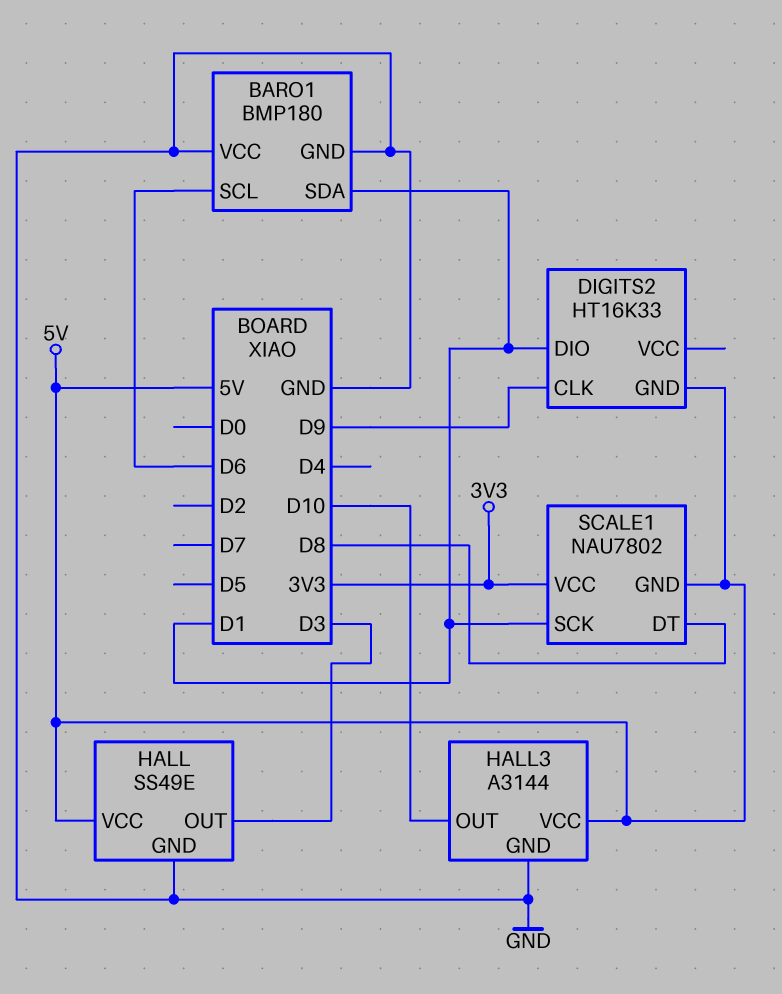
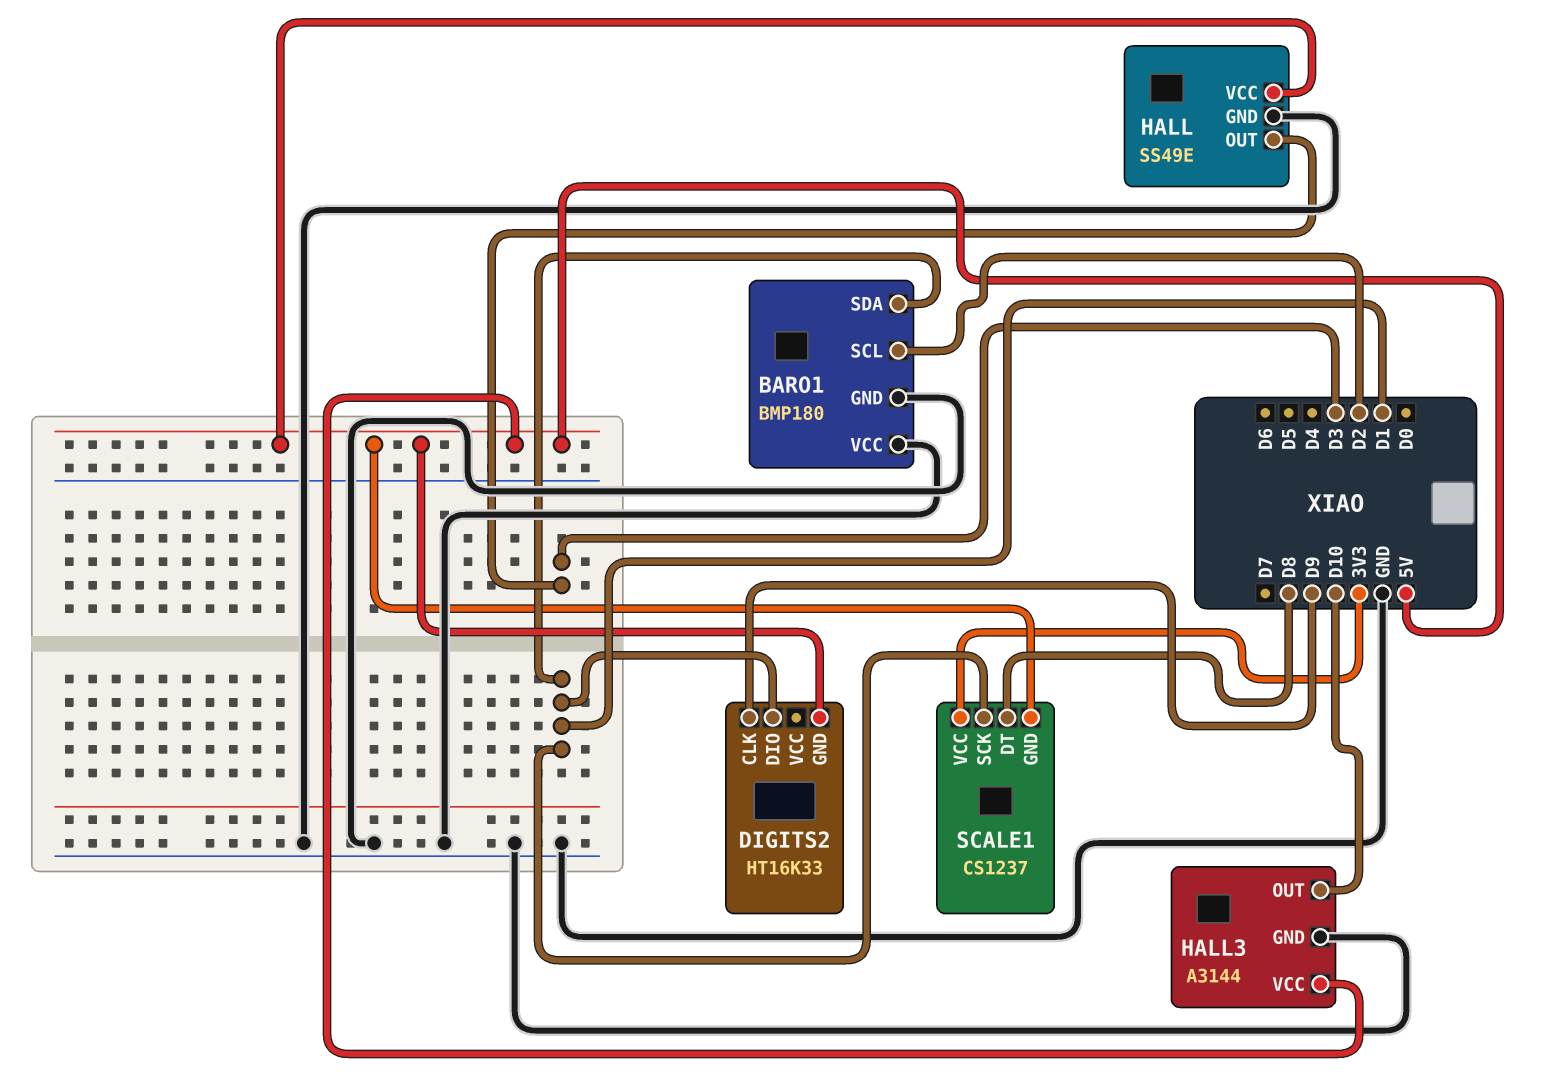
BARO1 pin SCL: D6 -> D2
SCALE1: NAU7802 -> CS1237

